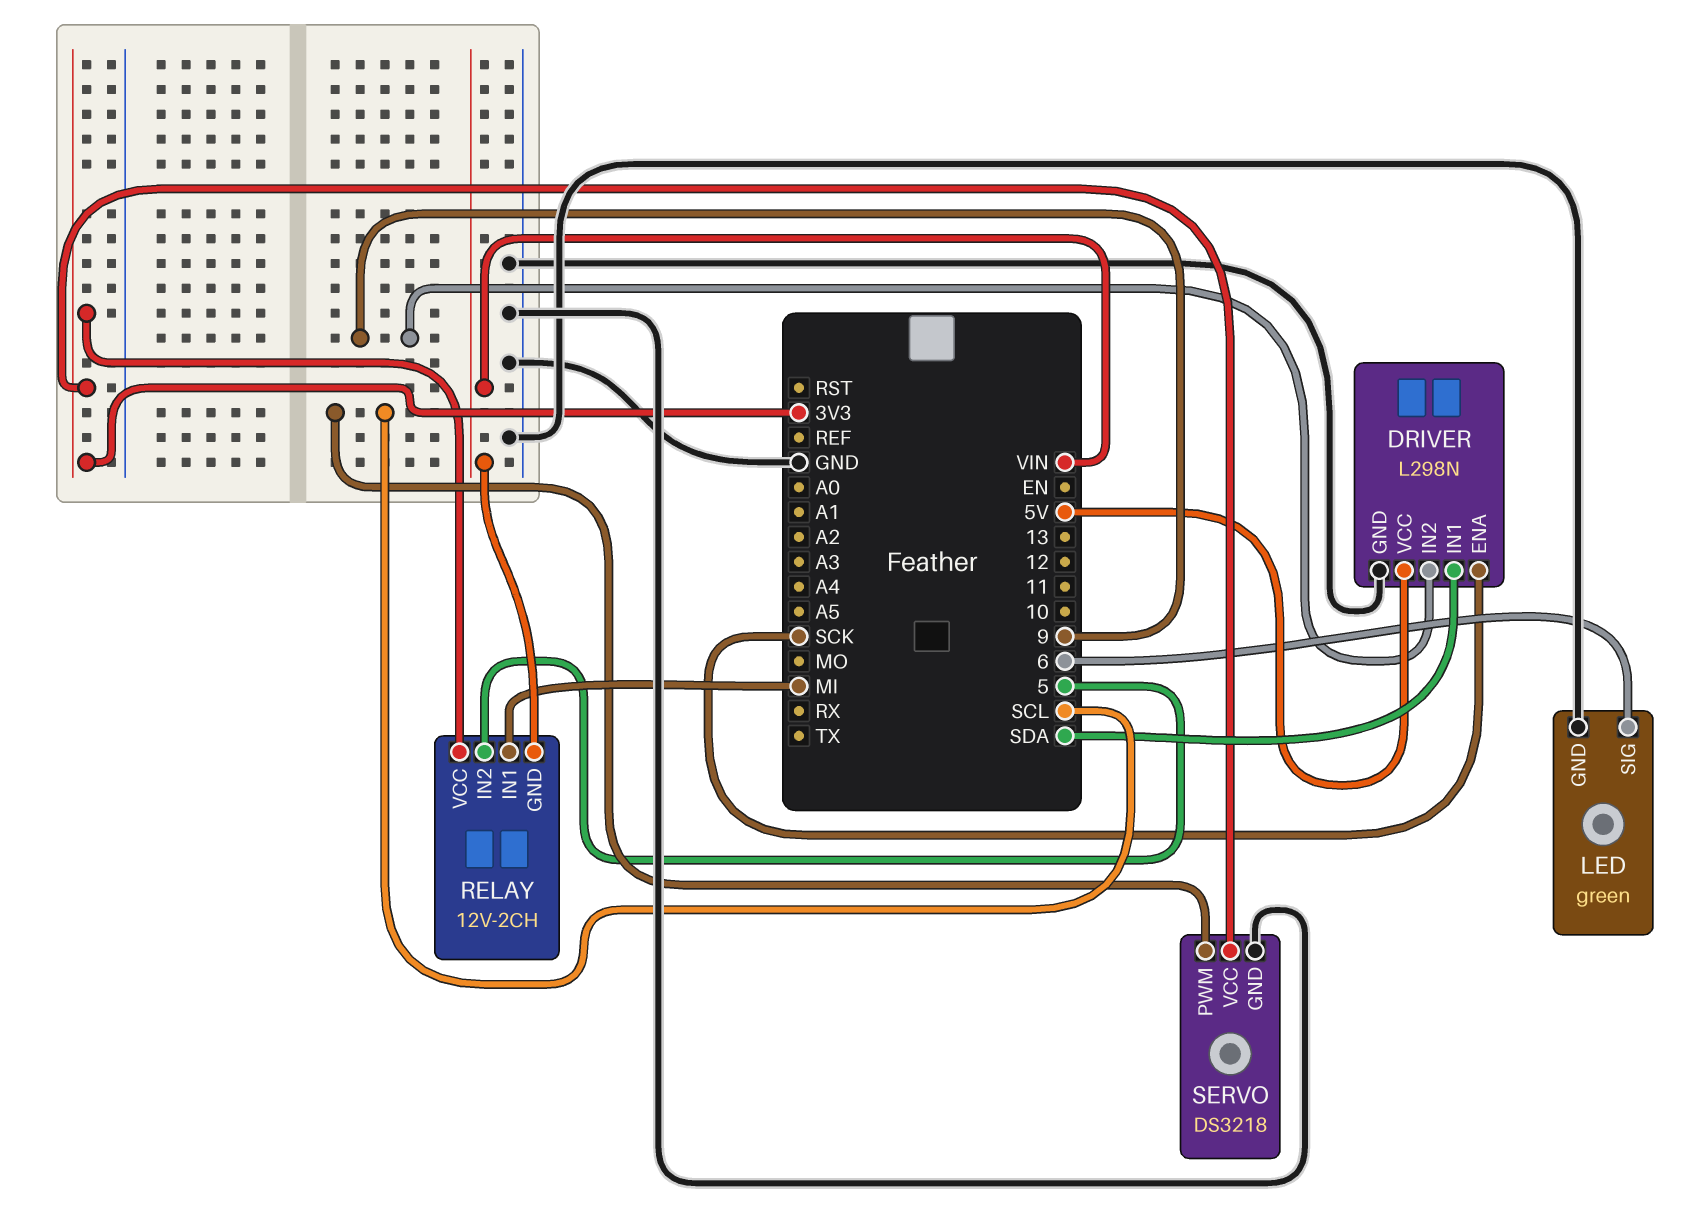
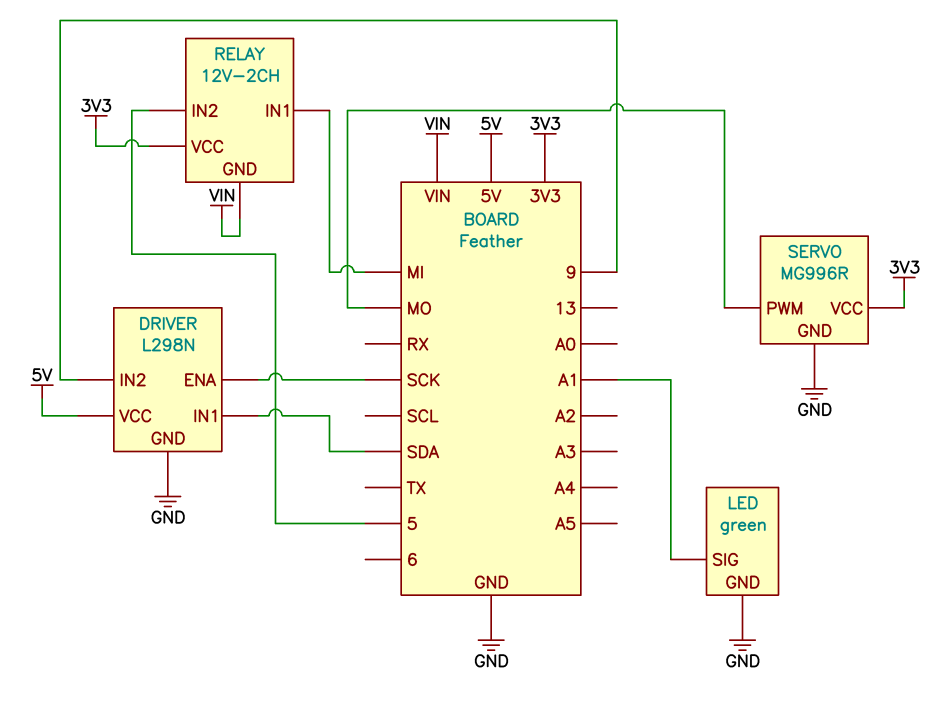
LED pin SIG: 6 -> A1
SERVO: DS3218 -> MG996R
SERVO pin PWM: SCL -> MO

